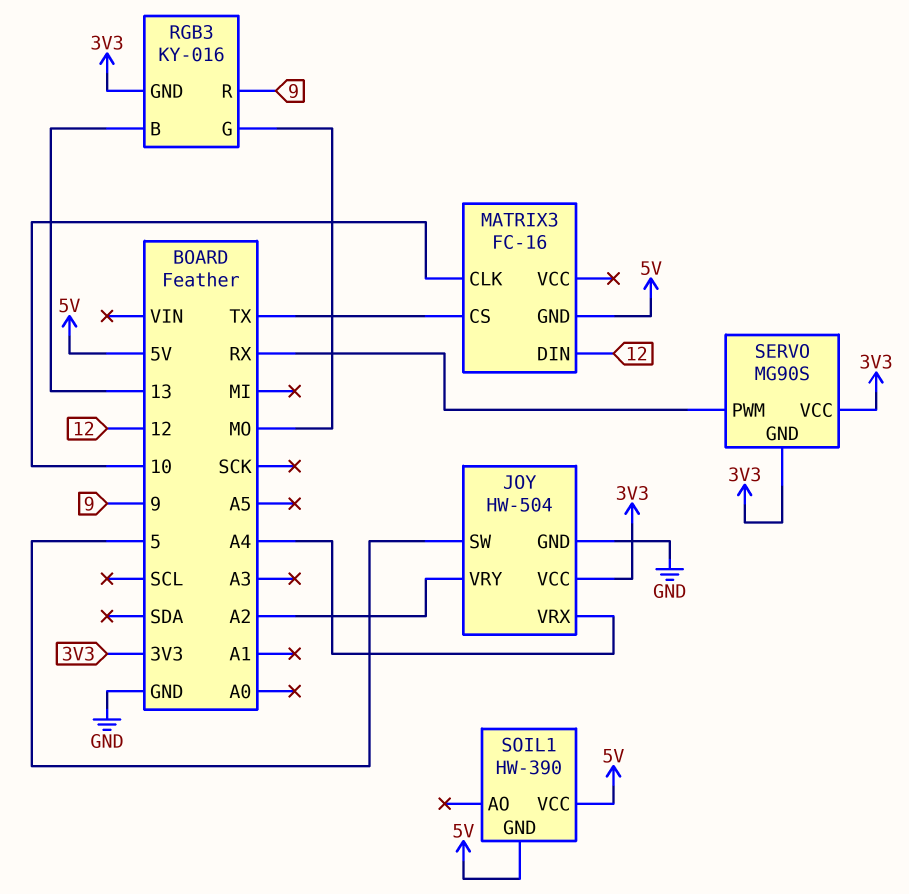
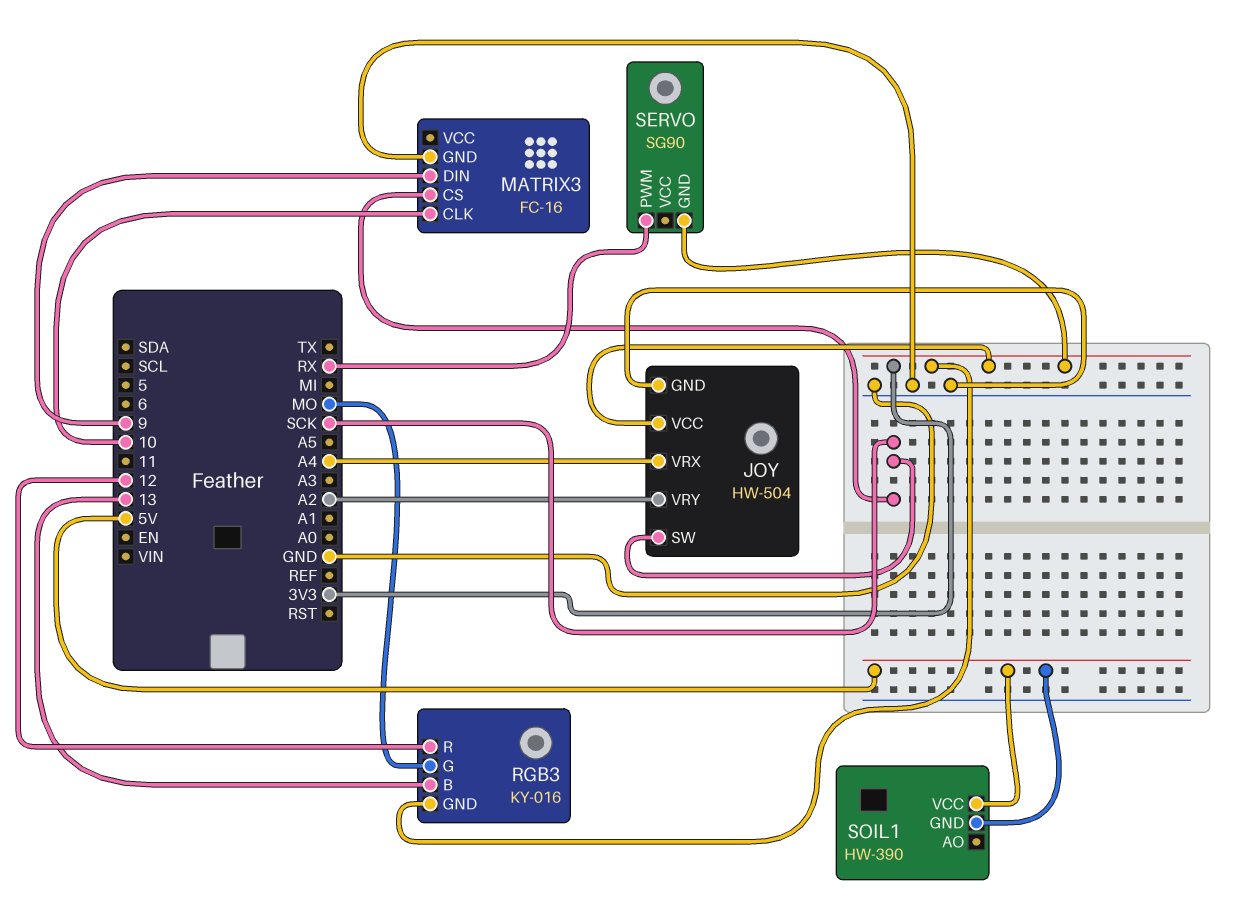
JOY pin SW: 5 -> SCK
MATRIX3 pin CS: TX -> SCK
MATRIX3 pin DIN: 12 -> 9
MATRIX3 pin GND: 5V -> GND
RGB3 pin R: 9 -> 12
SERVO: MG90S -> SG90
SERVO pin VCC: 3V3 -> none

